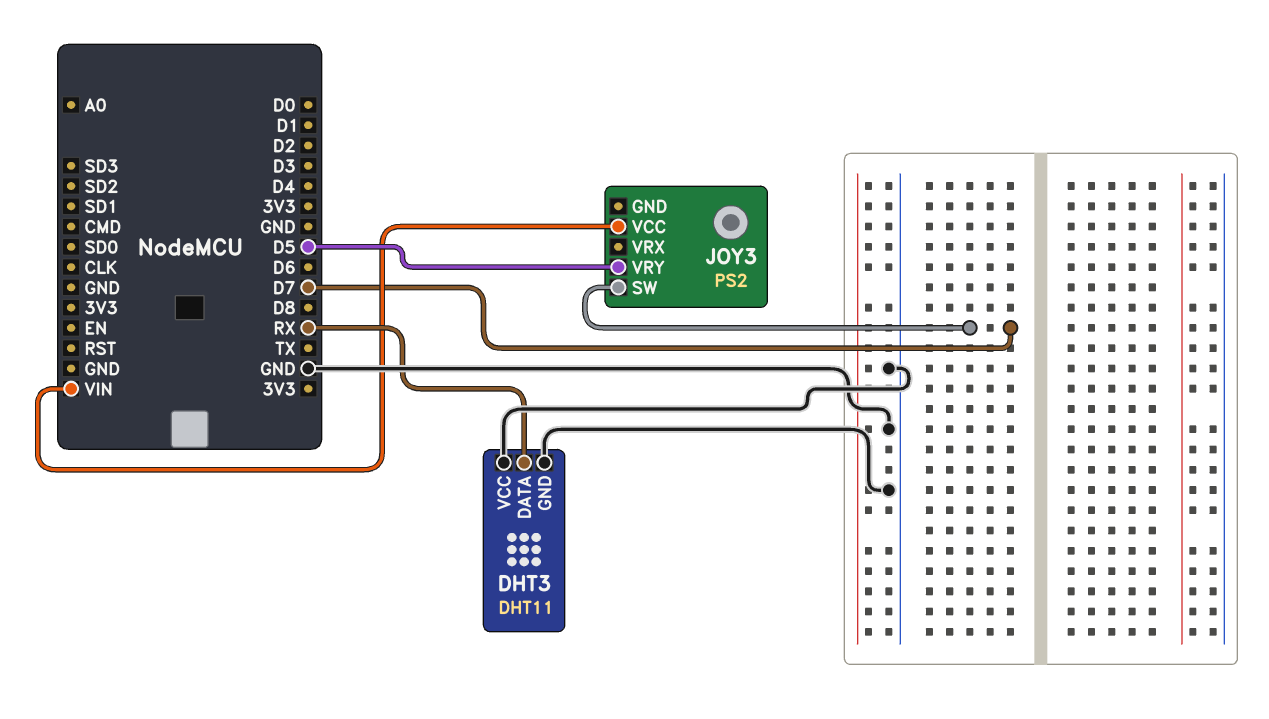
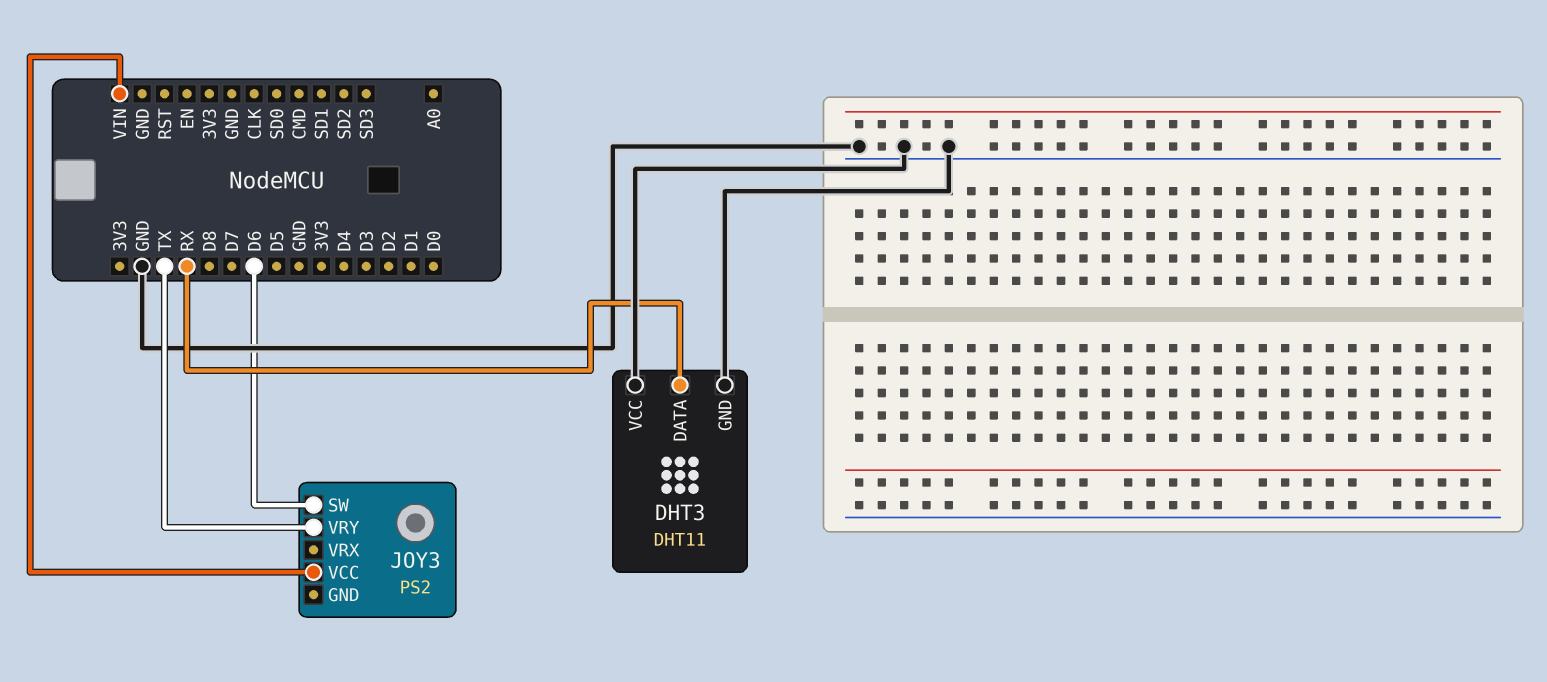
JOY3 pin SW: D7 -> D6
JOY3 pin VRY: D5 -> TX

